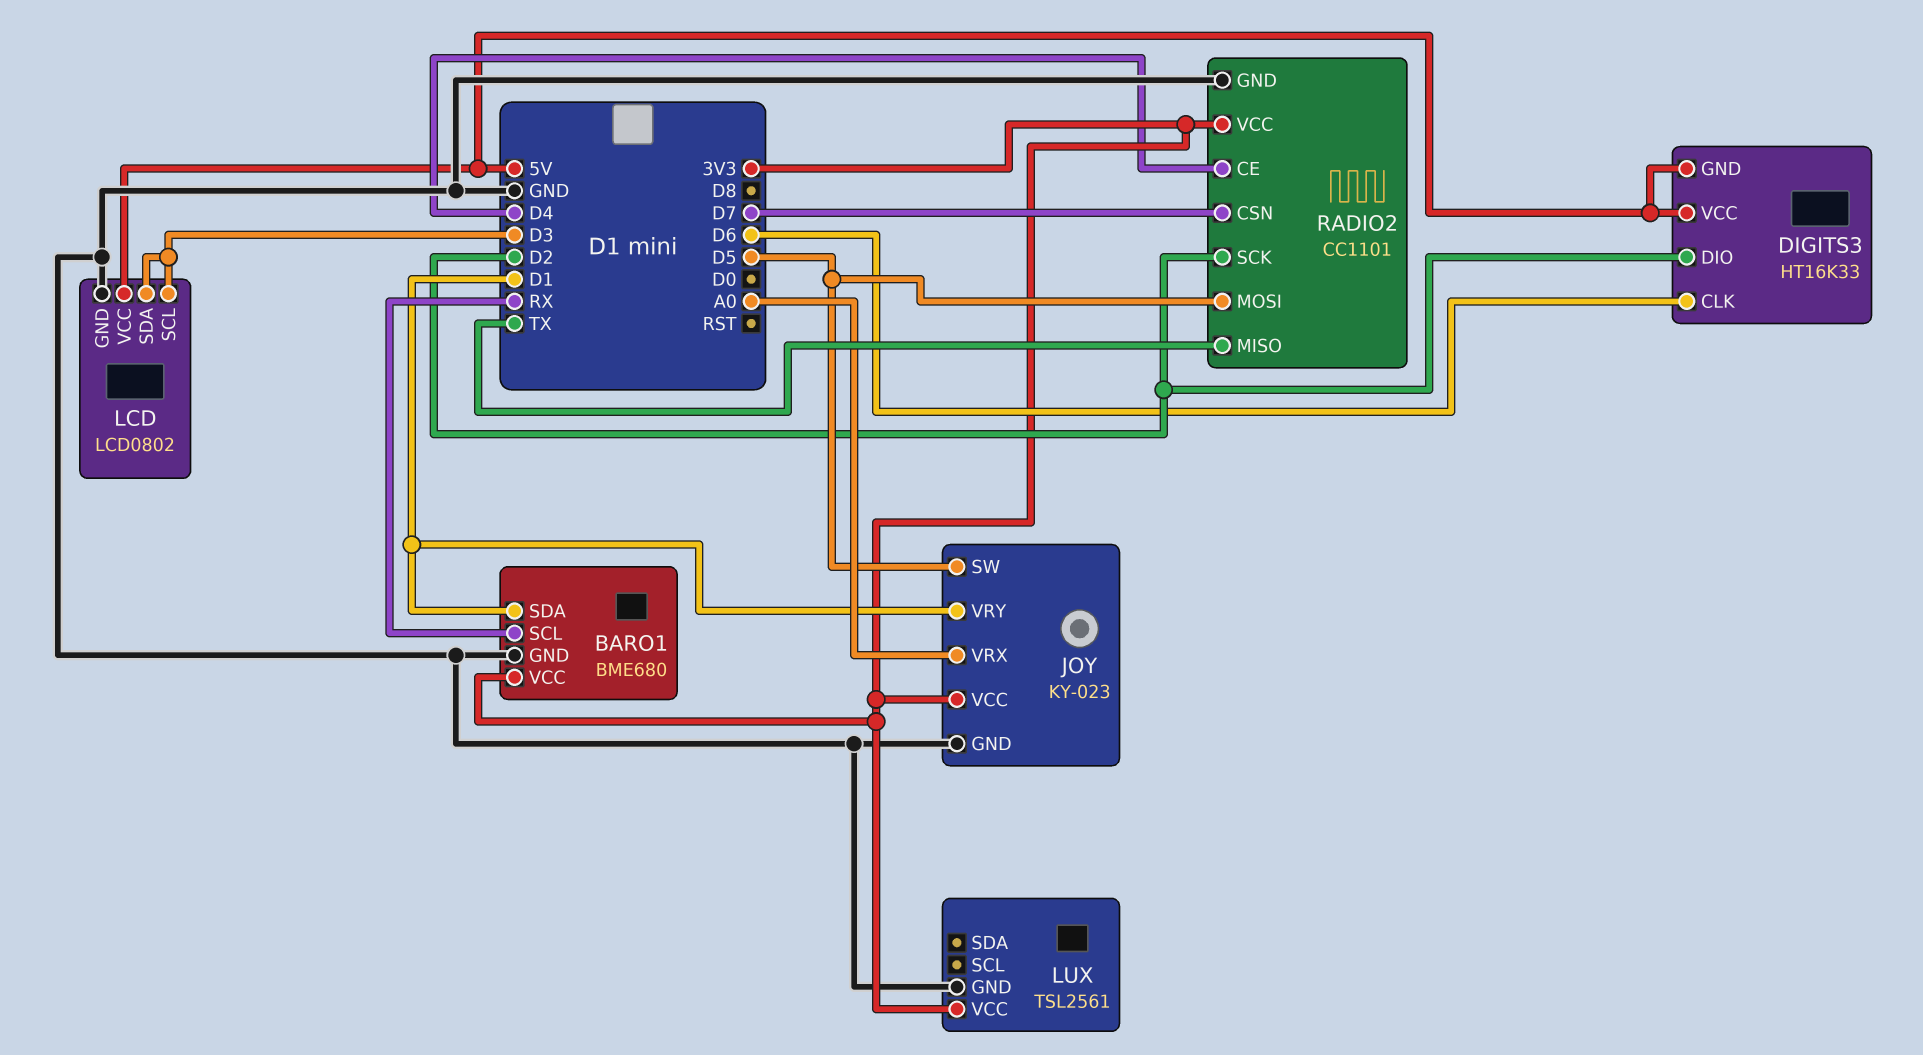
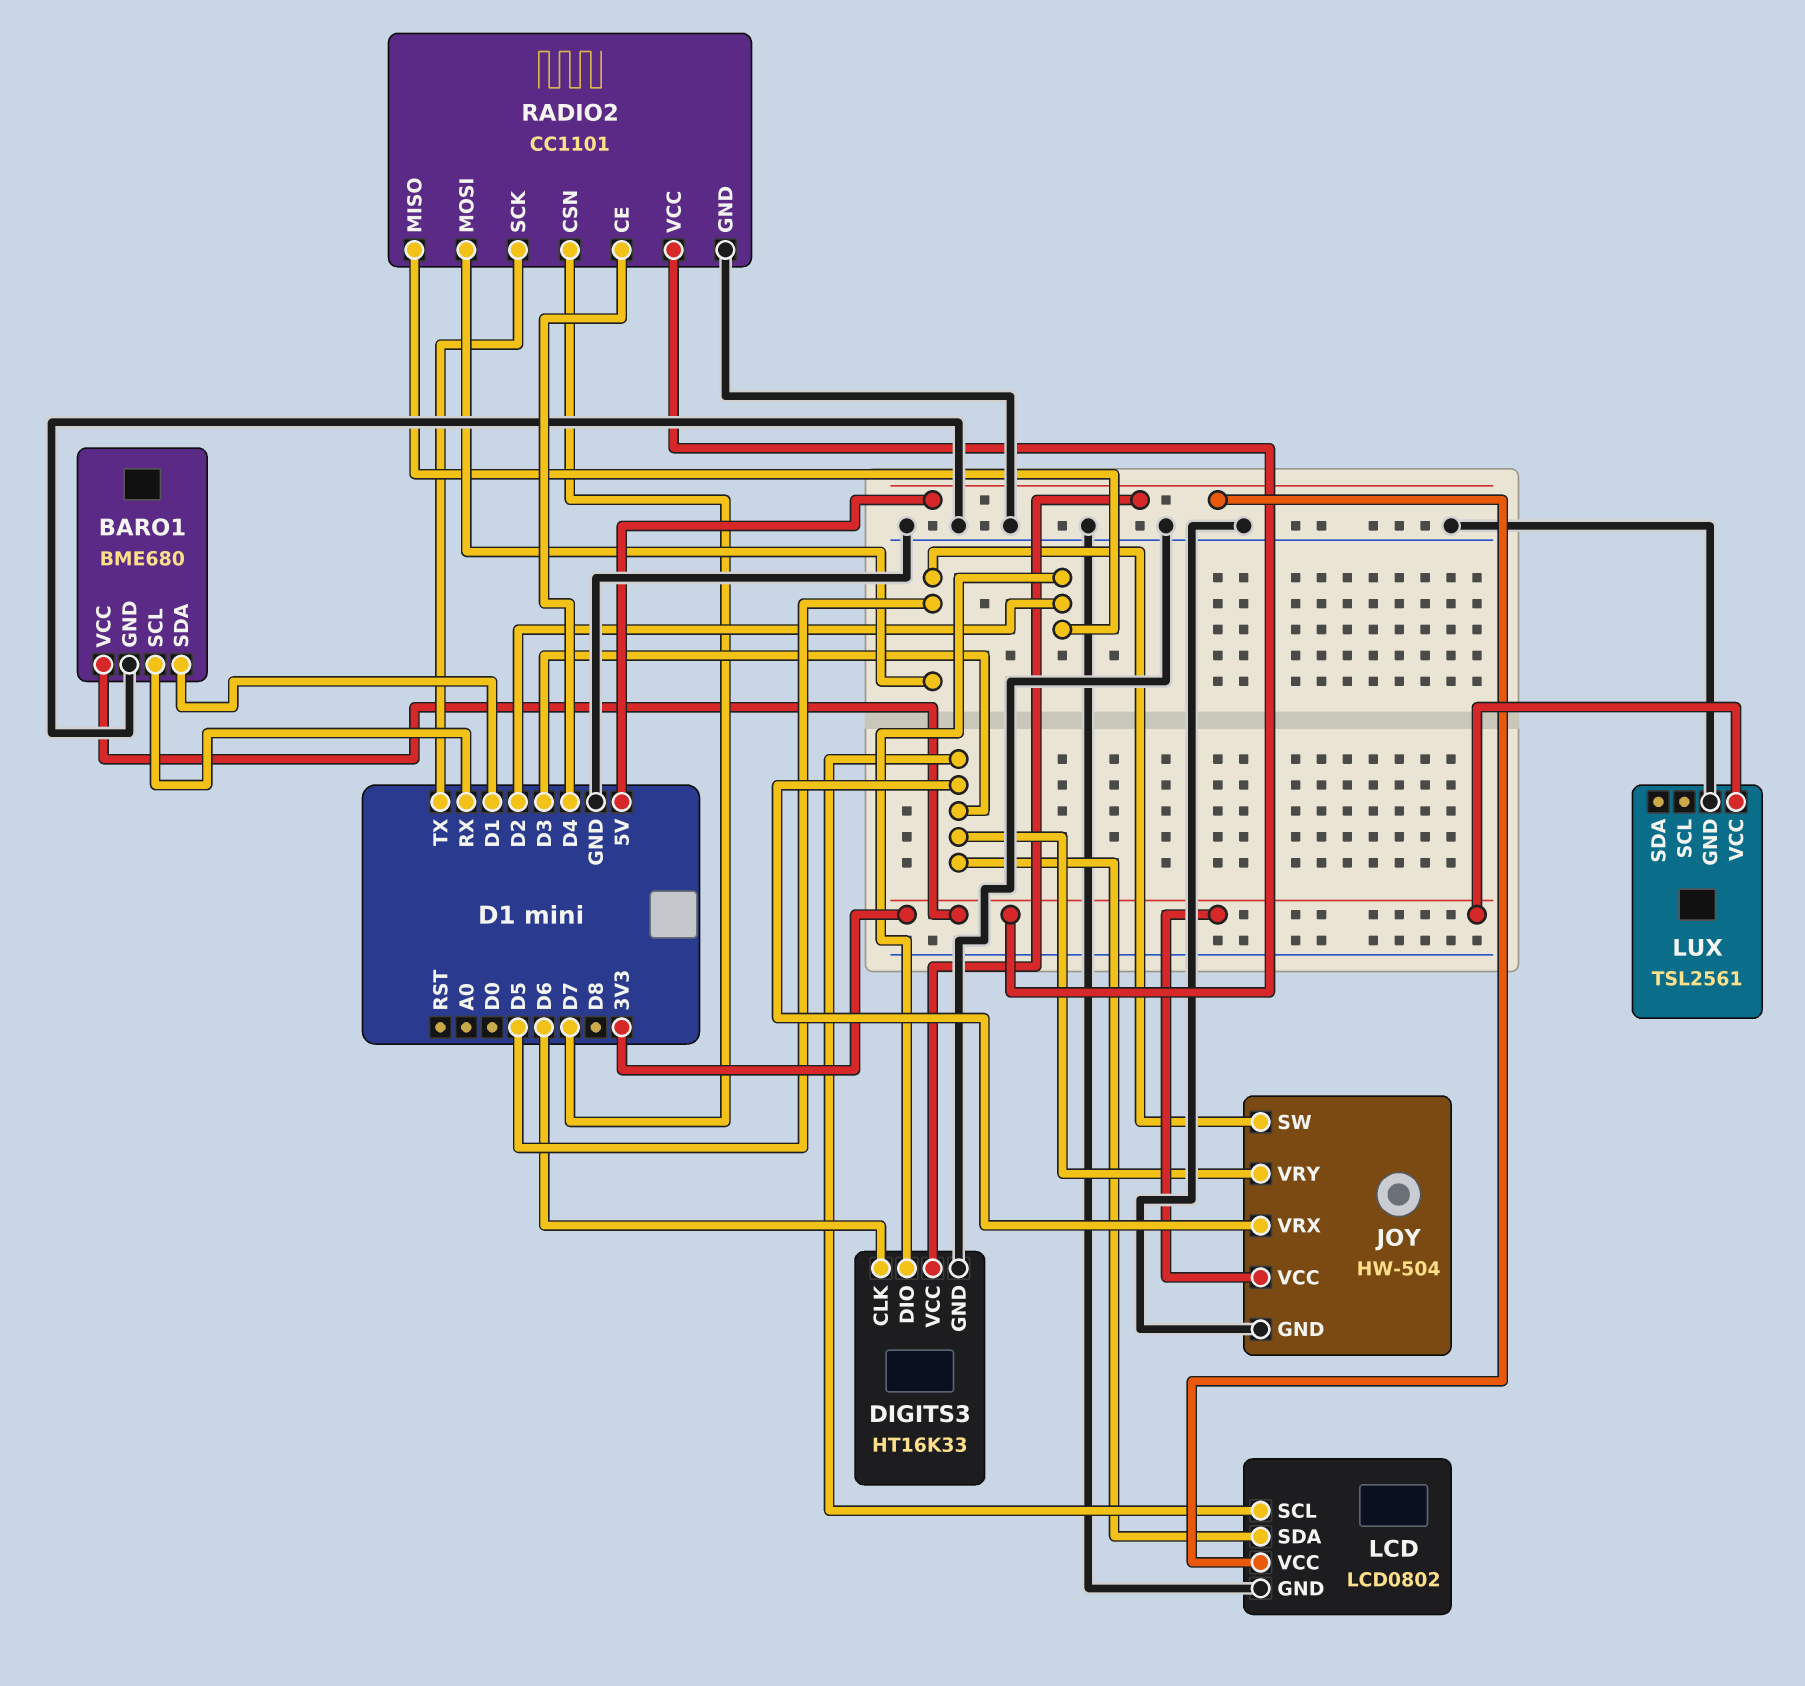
DIGITS3 pin GND: 5V -> GND
JOY: KY-023 -> HW-504
JOY pin VRX: A0 -> D3
JOY pin VRY: D1 -> D3
RADIO2 pin MISO: TX -> D2
RADIO2 pin SCK: D2 -> TX

